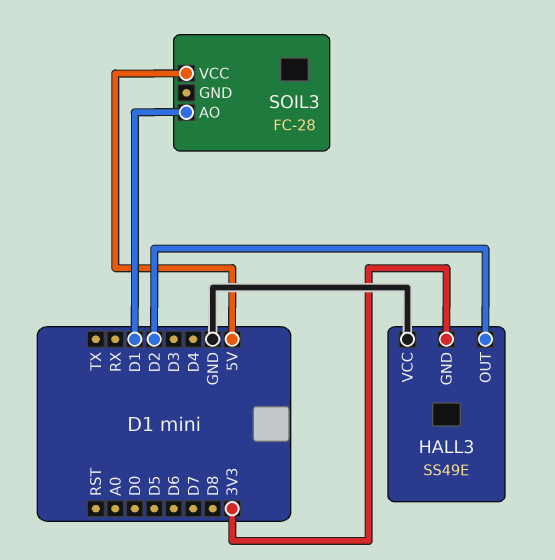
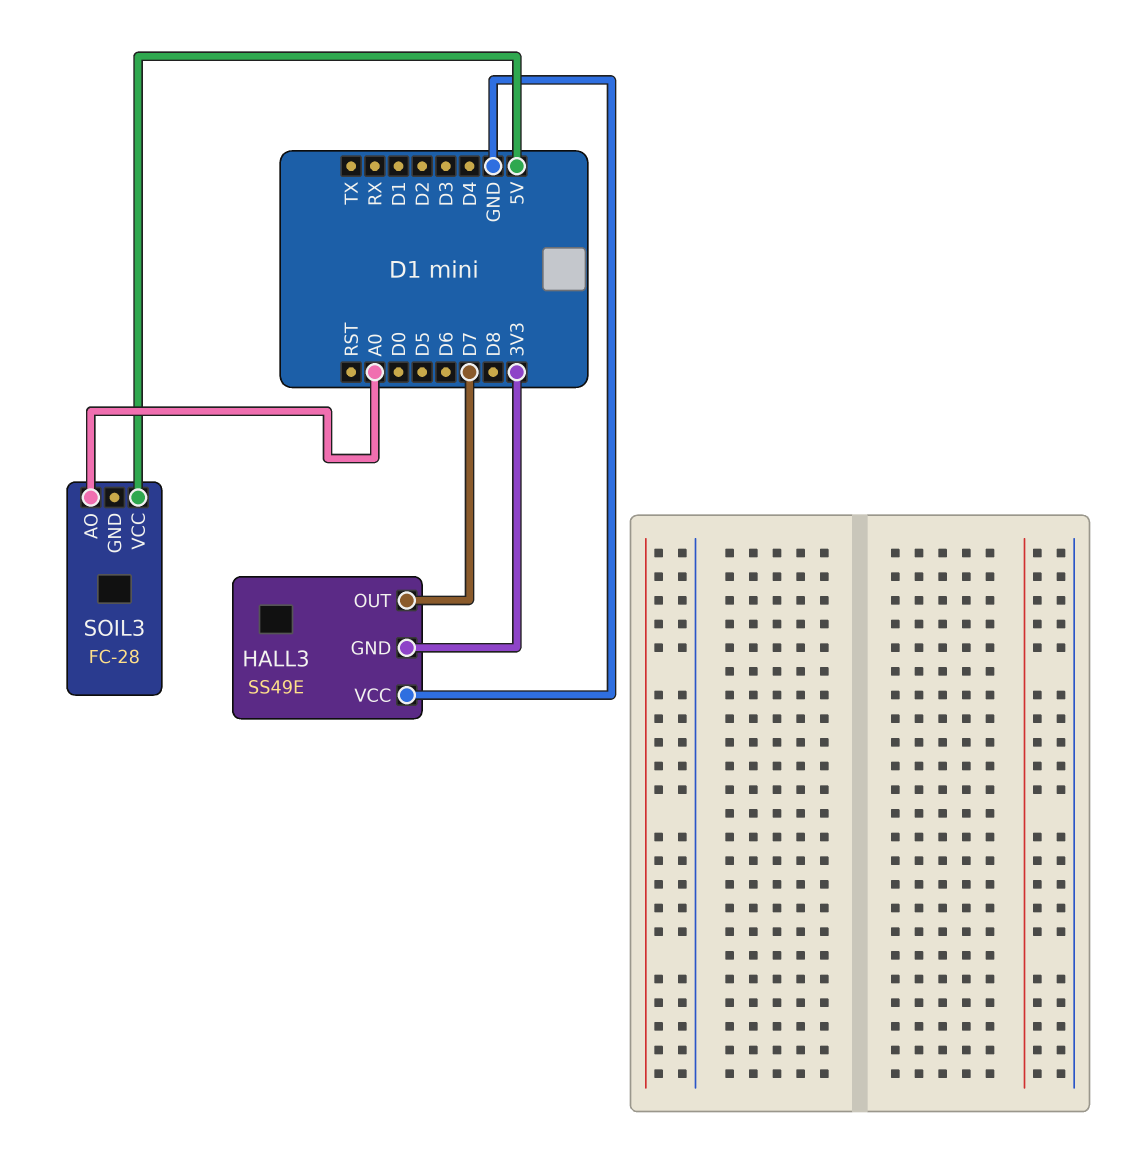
HALL3 pin OUT: D2 -> D7
SOIL3 pin AO: D1 -> A0

